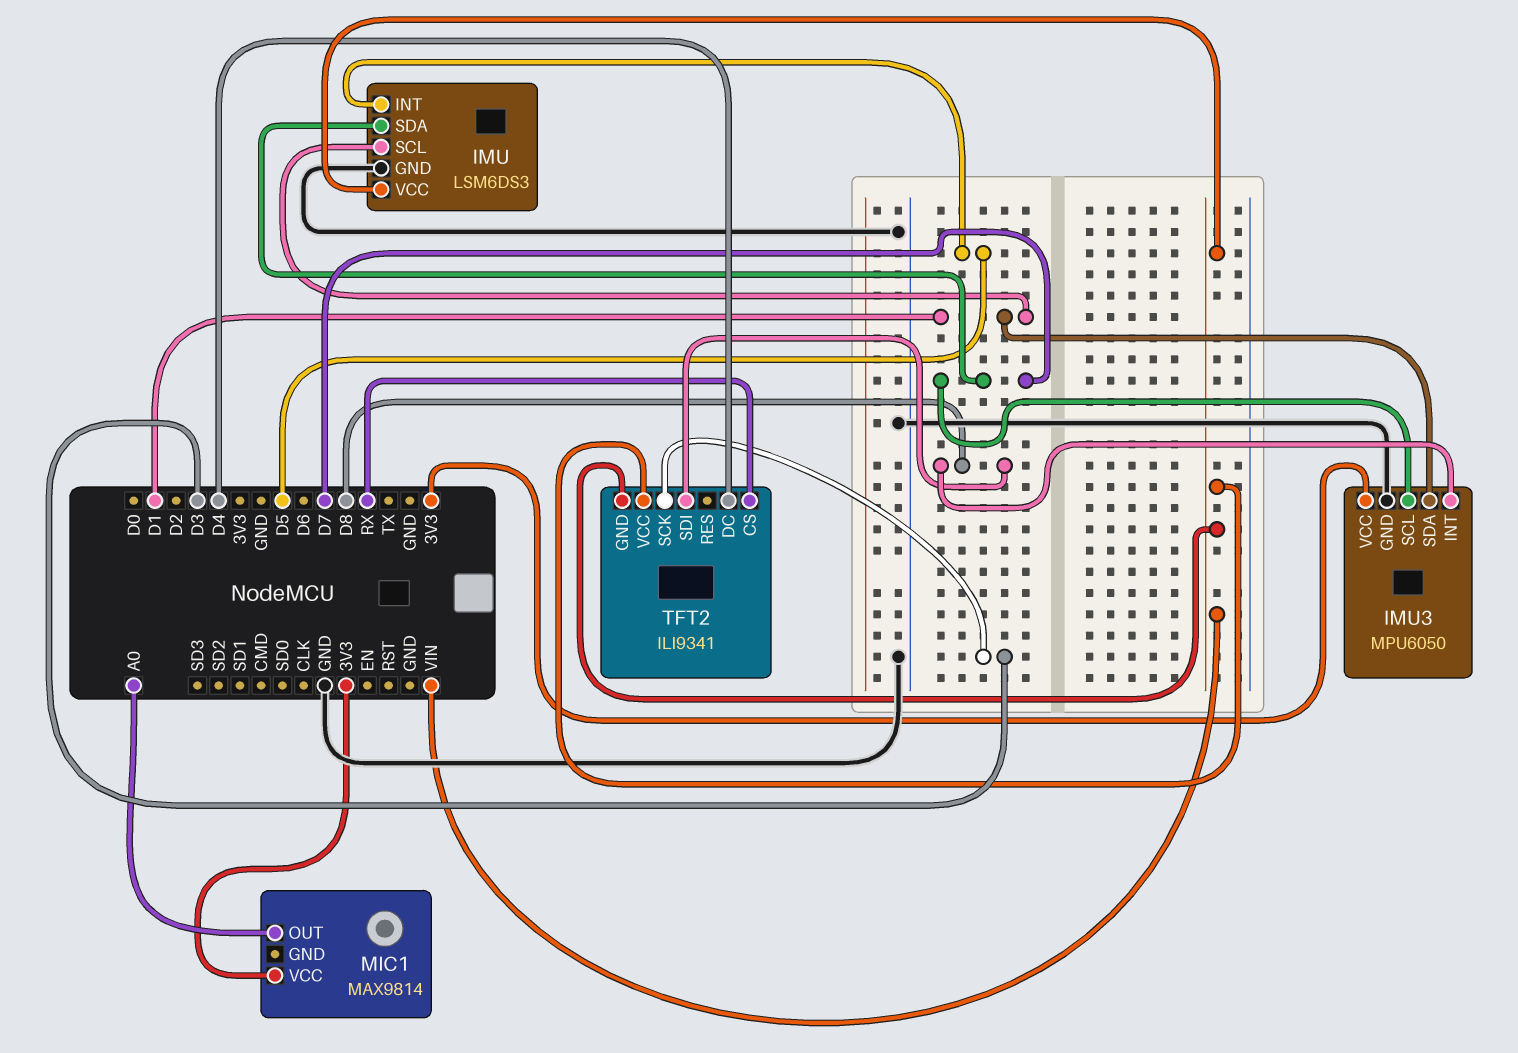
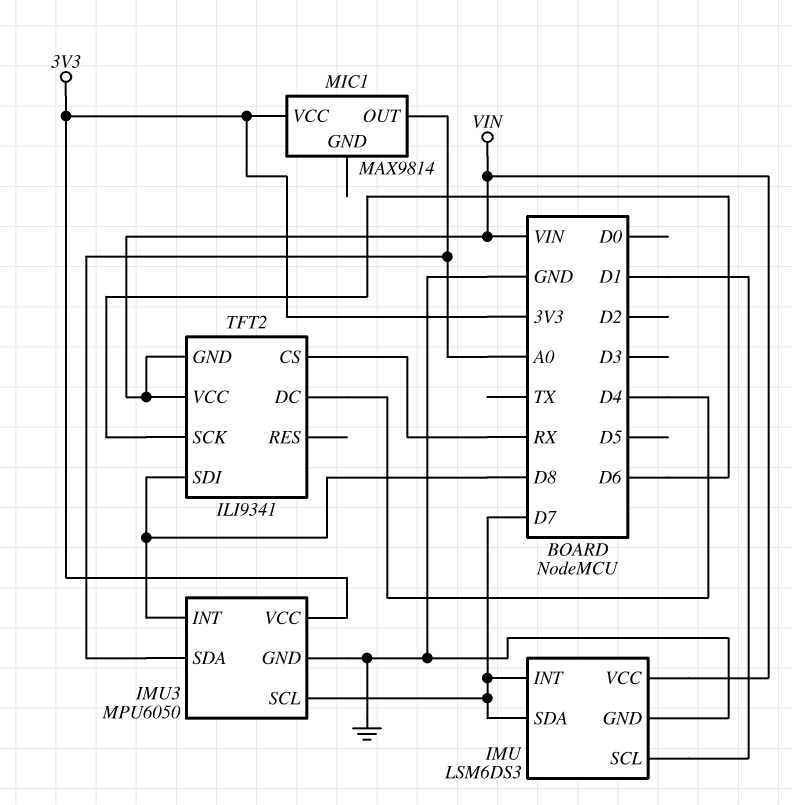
IMU pin INT: D5 -> D7
IMU3 pin SDA: D1 -> A0
TFT2 pin SCK: D3 -> D6

